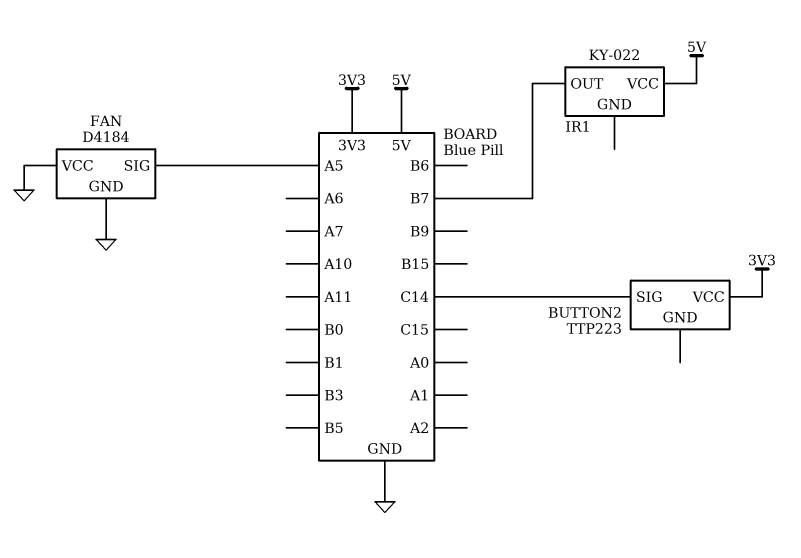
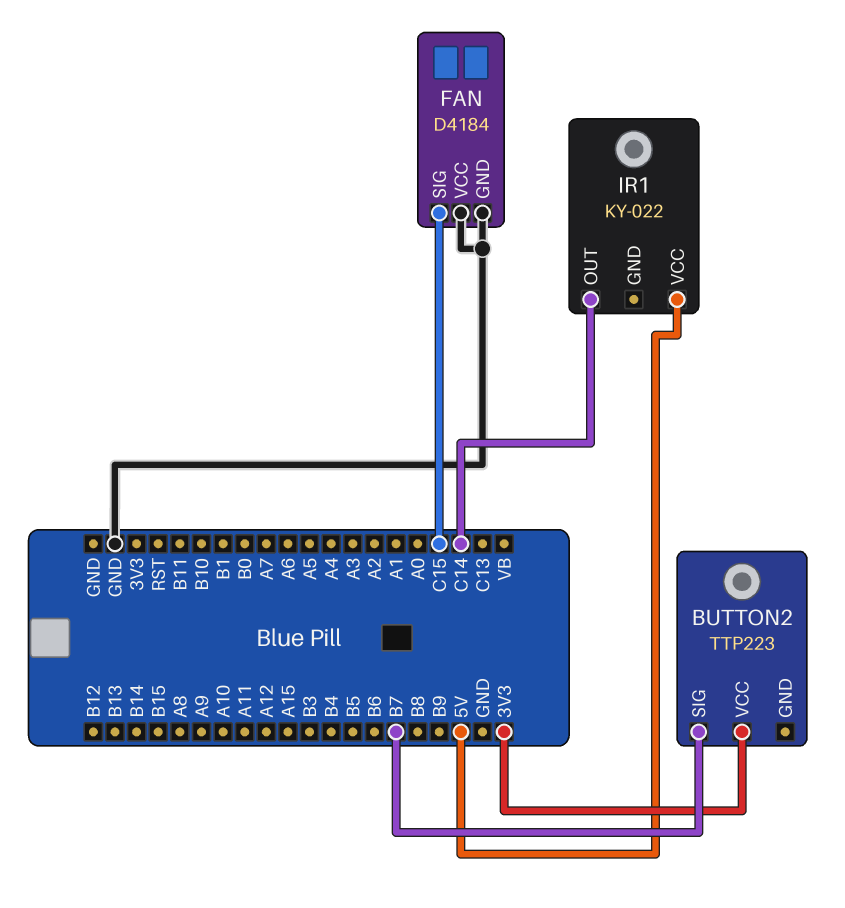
BUTTON2 pin SIG: C14 -> B7
FAN pin SIG: A5 -> C15
IR1 pin OUT: B7 -> C14

